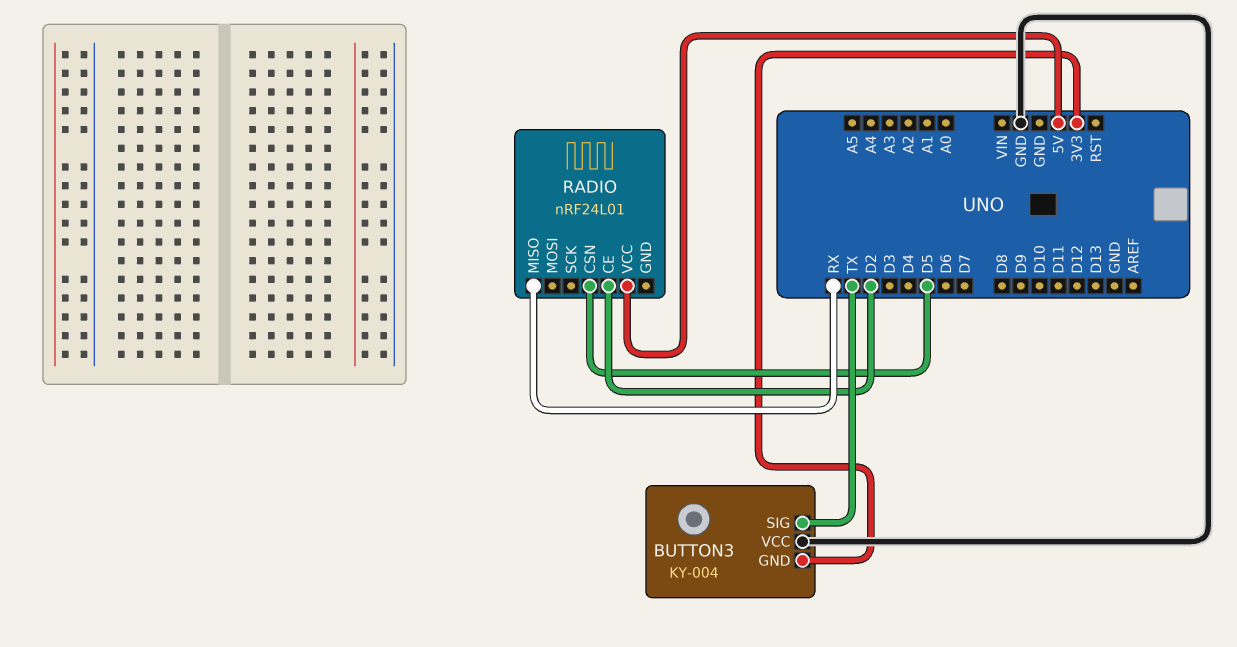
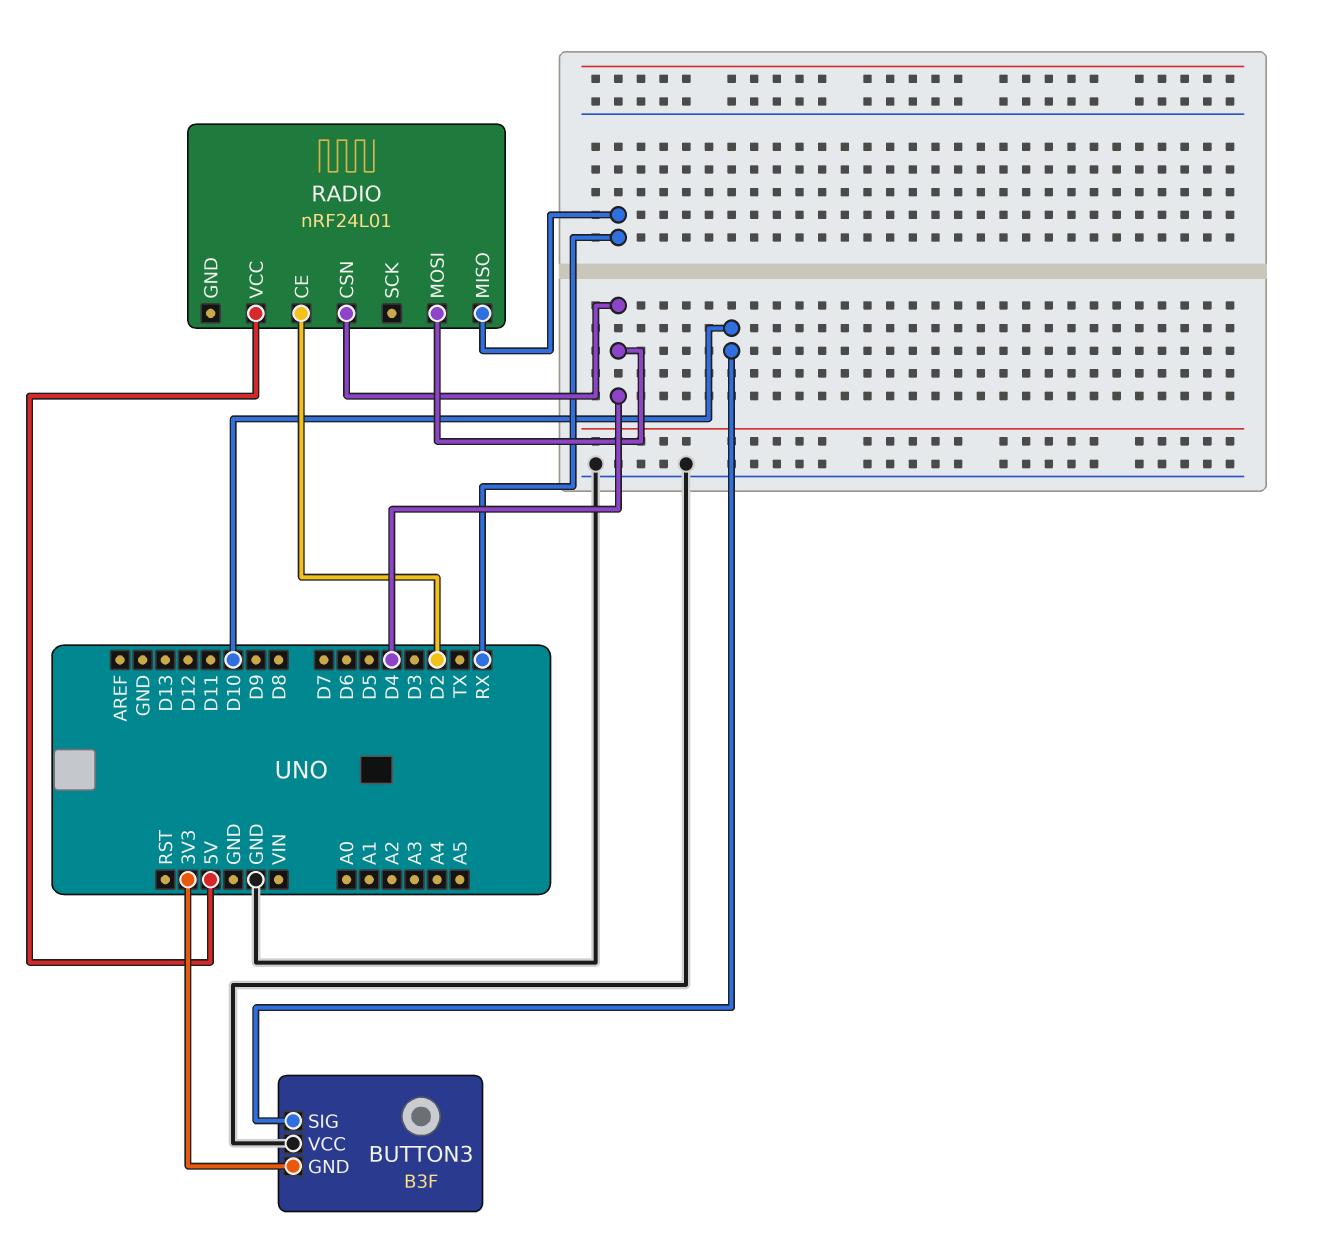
BUTTON3: KY-004 -> B3F
BUTTON3 pin SIG: TX -> D10
RADIO pin CSN: D5 -> D4
RADIO pin MOSI: none -> D4

